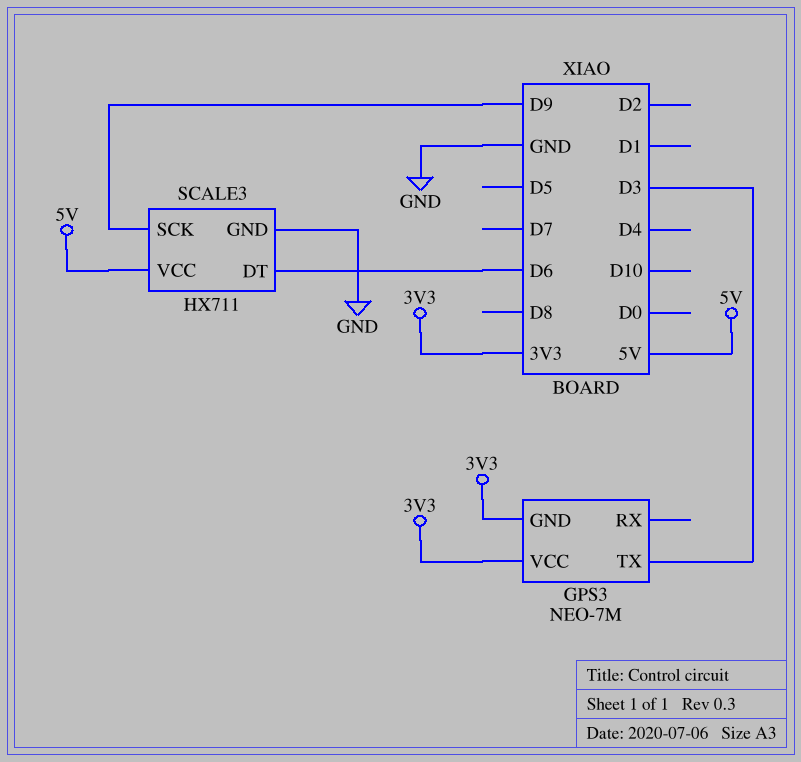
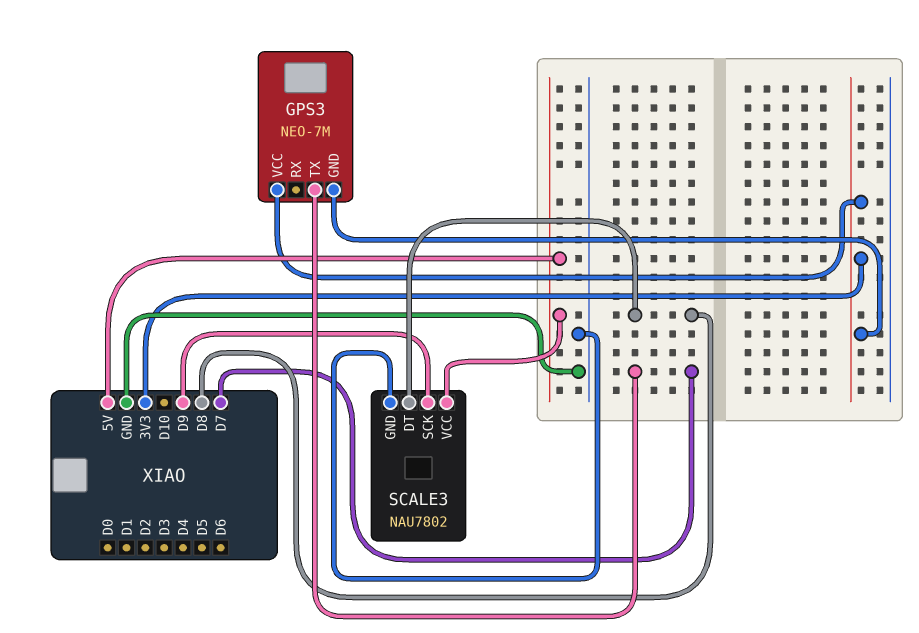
GPS3 pin TX: D3 -> D7
SCALE3: HX711 -> NAU7802
SCALE3 pin DT: D6 -> D8

